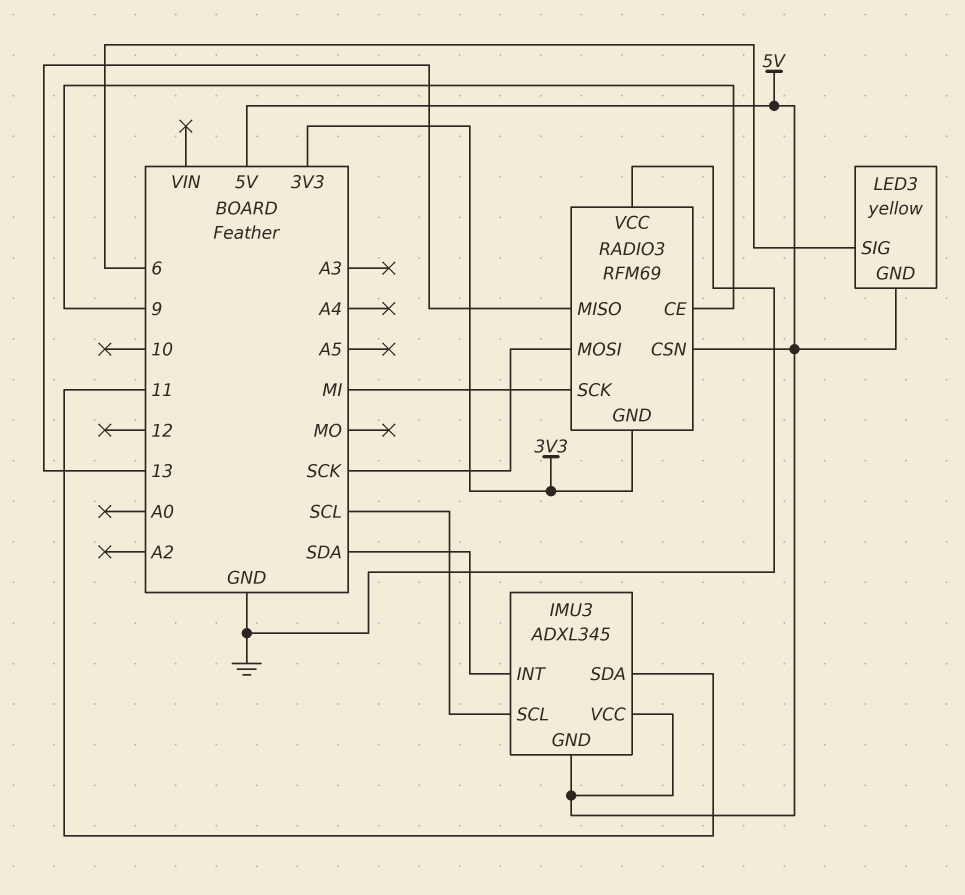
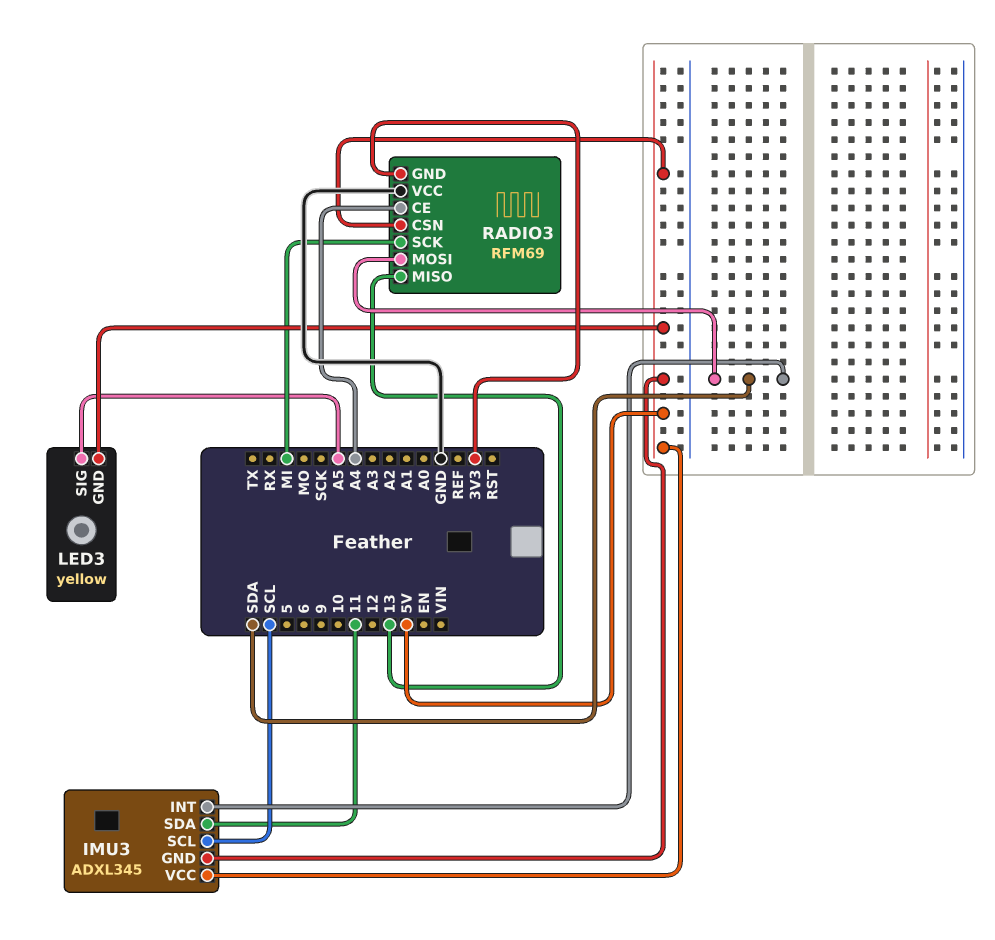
LED3 pin SIG: 6 -> A5
RADIO3 pin CE: 9 -> A4
RADIO3 pin MOSI: SCK -> SDA

